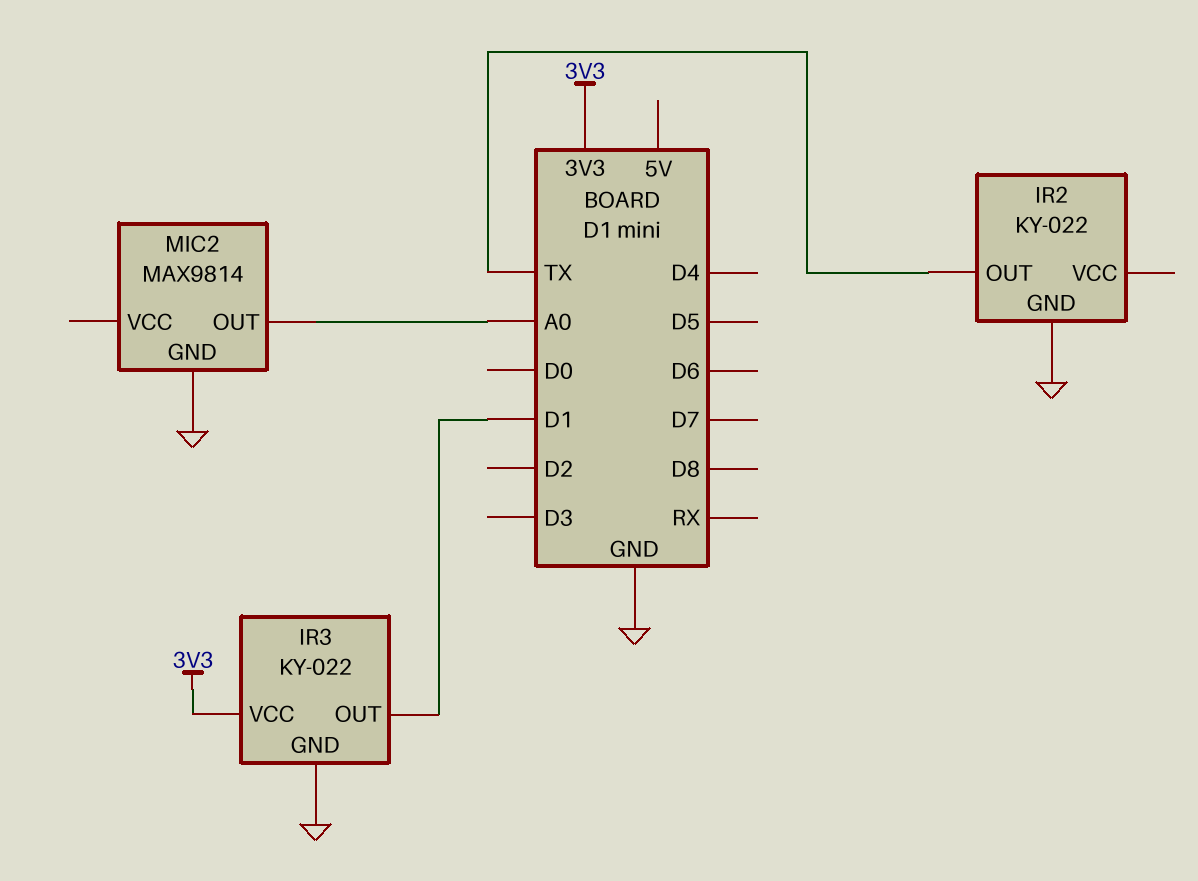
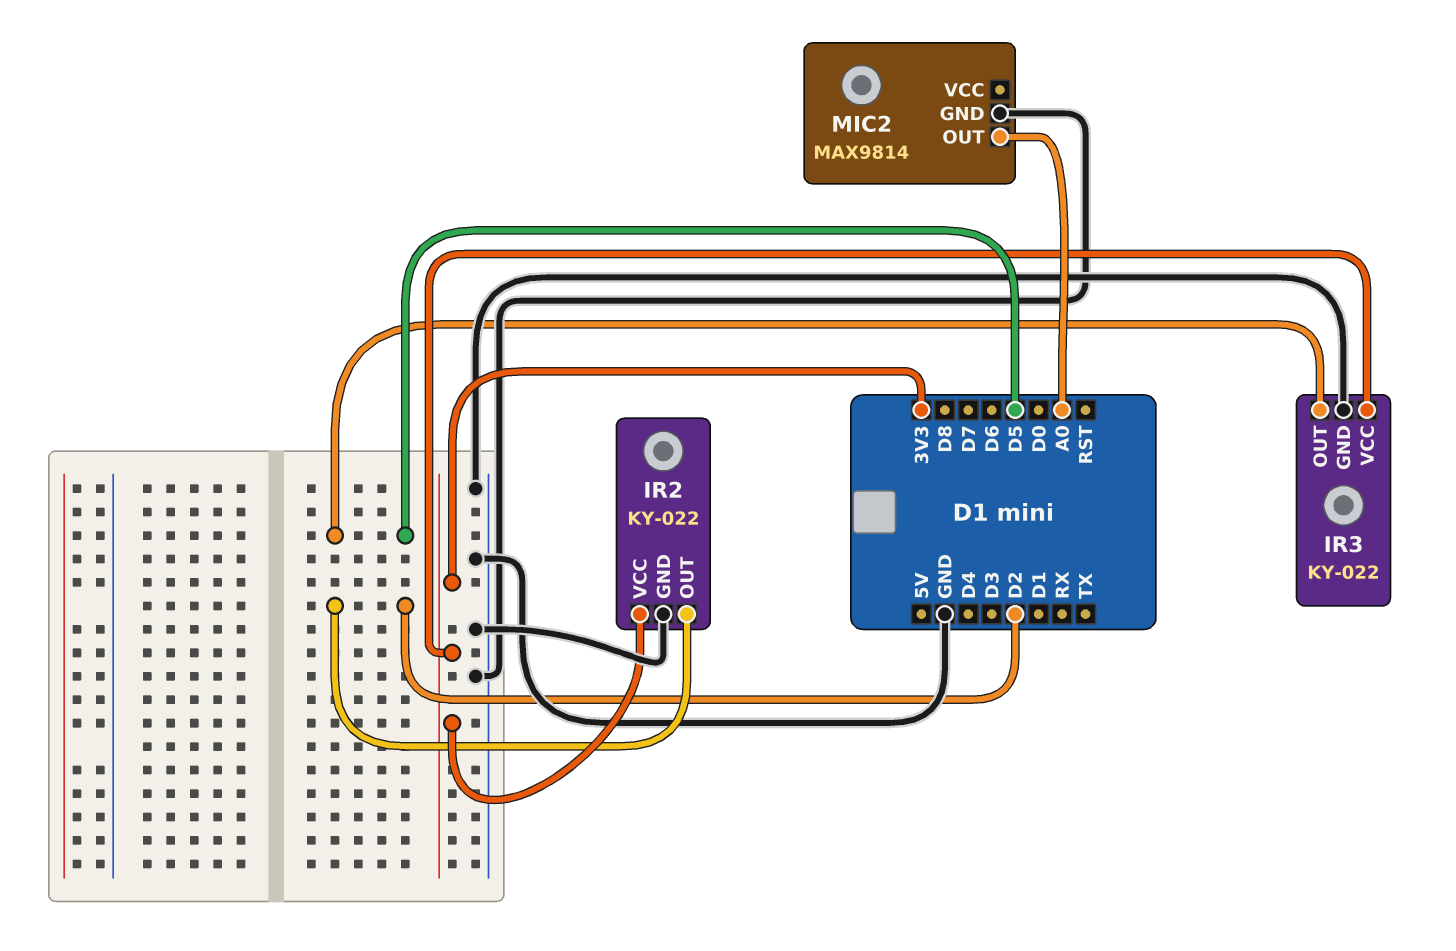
IR2 pin OUT: TX -> D2
IR2 pin VCC: none -> 3V3
IR3 pin OUT: D1 -> D5

